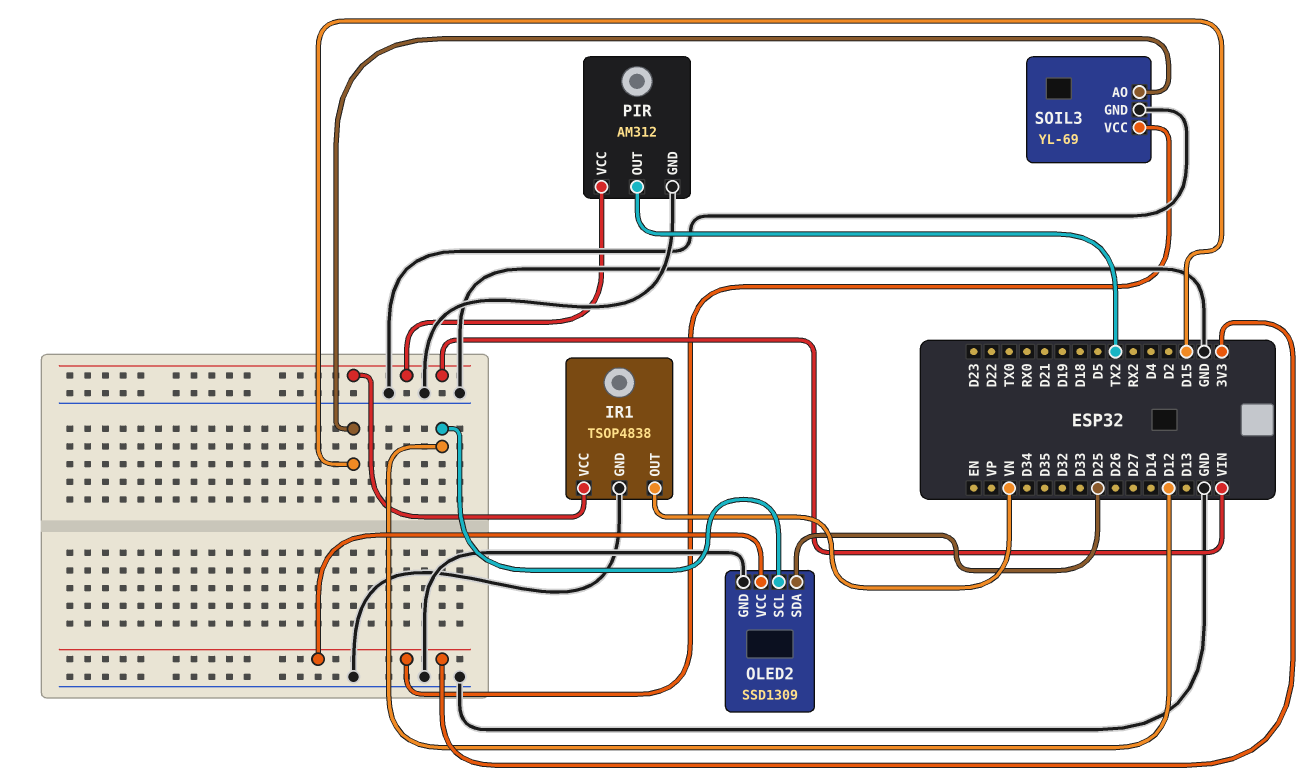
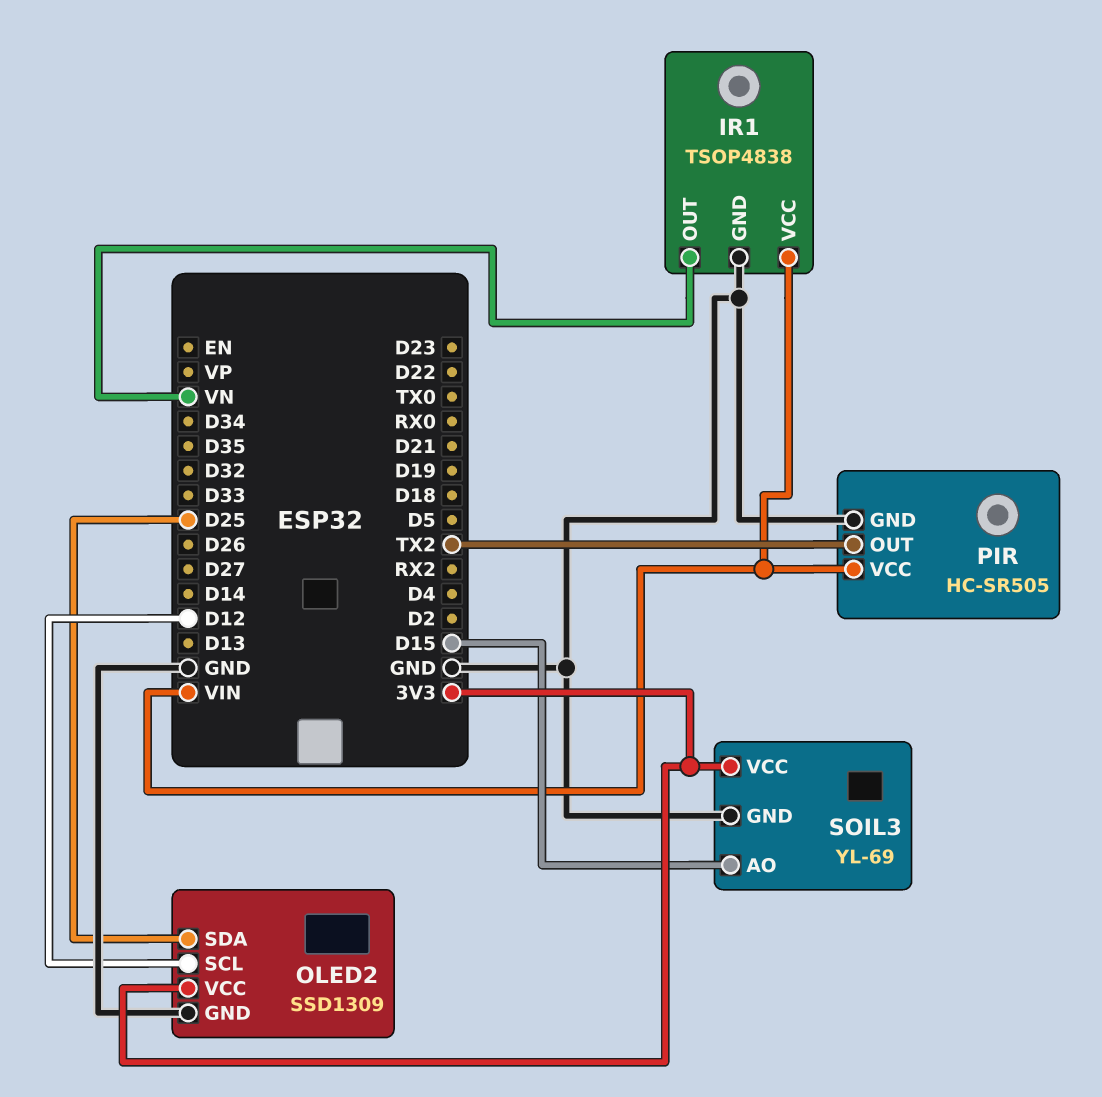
PIR: AM312 -> HC-SR505

